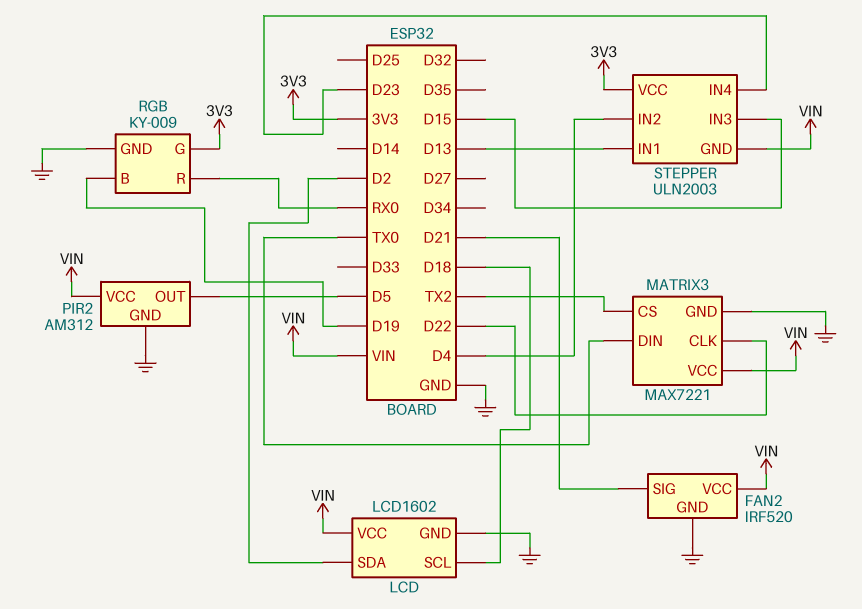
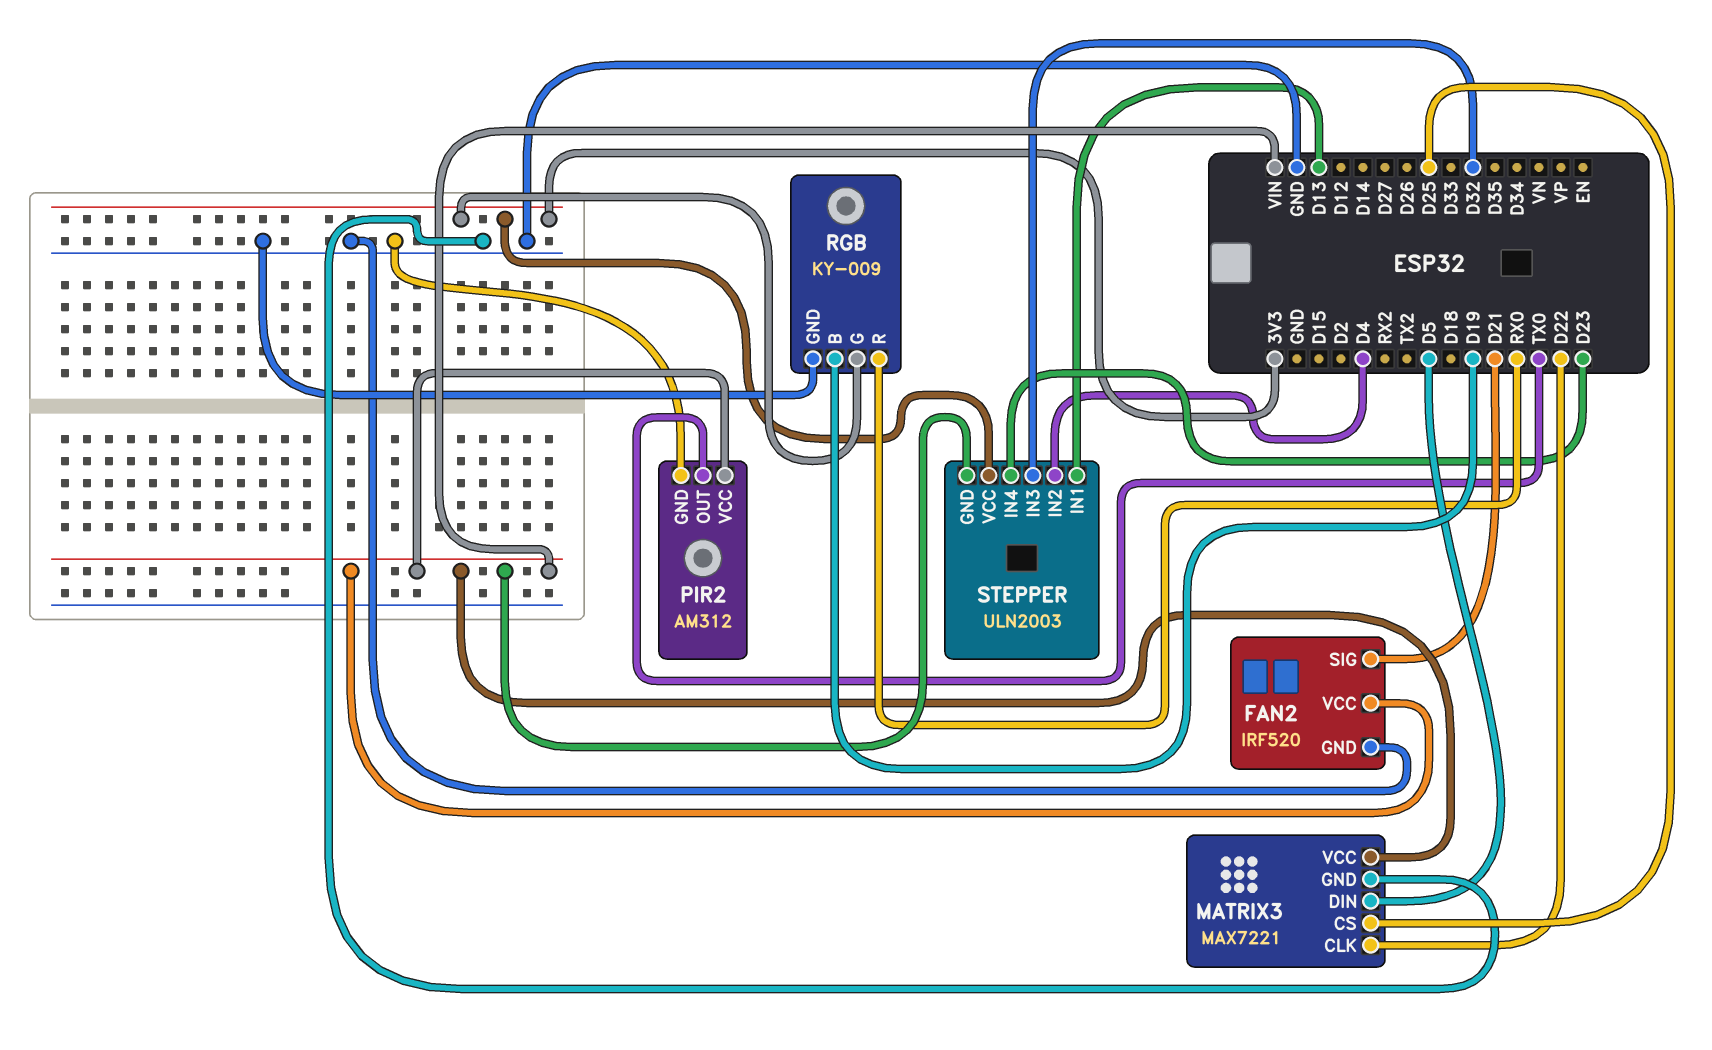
LCD: LCD1602 -> none
LCD pin GND: GND -> none
LCD pin SCL: D18 -> none
LCD pin SDA: D2 -> none
LCD pin VCC: VIN -> none
MATRIX3 pin CS: TX2 -> D25
MATRIX3 pin DIN: TX0 -> D5
PIR2 pin OUT: D5 -> TX0
STEPPER pin IN3: D15 -> D32

